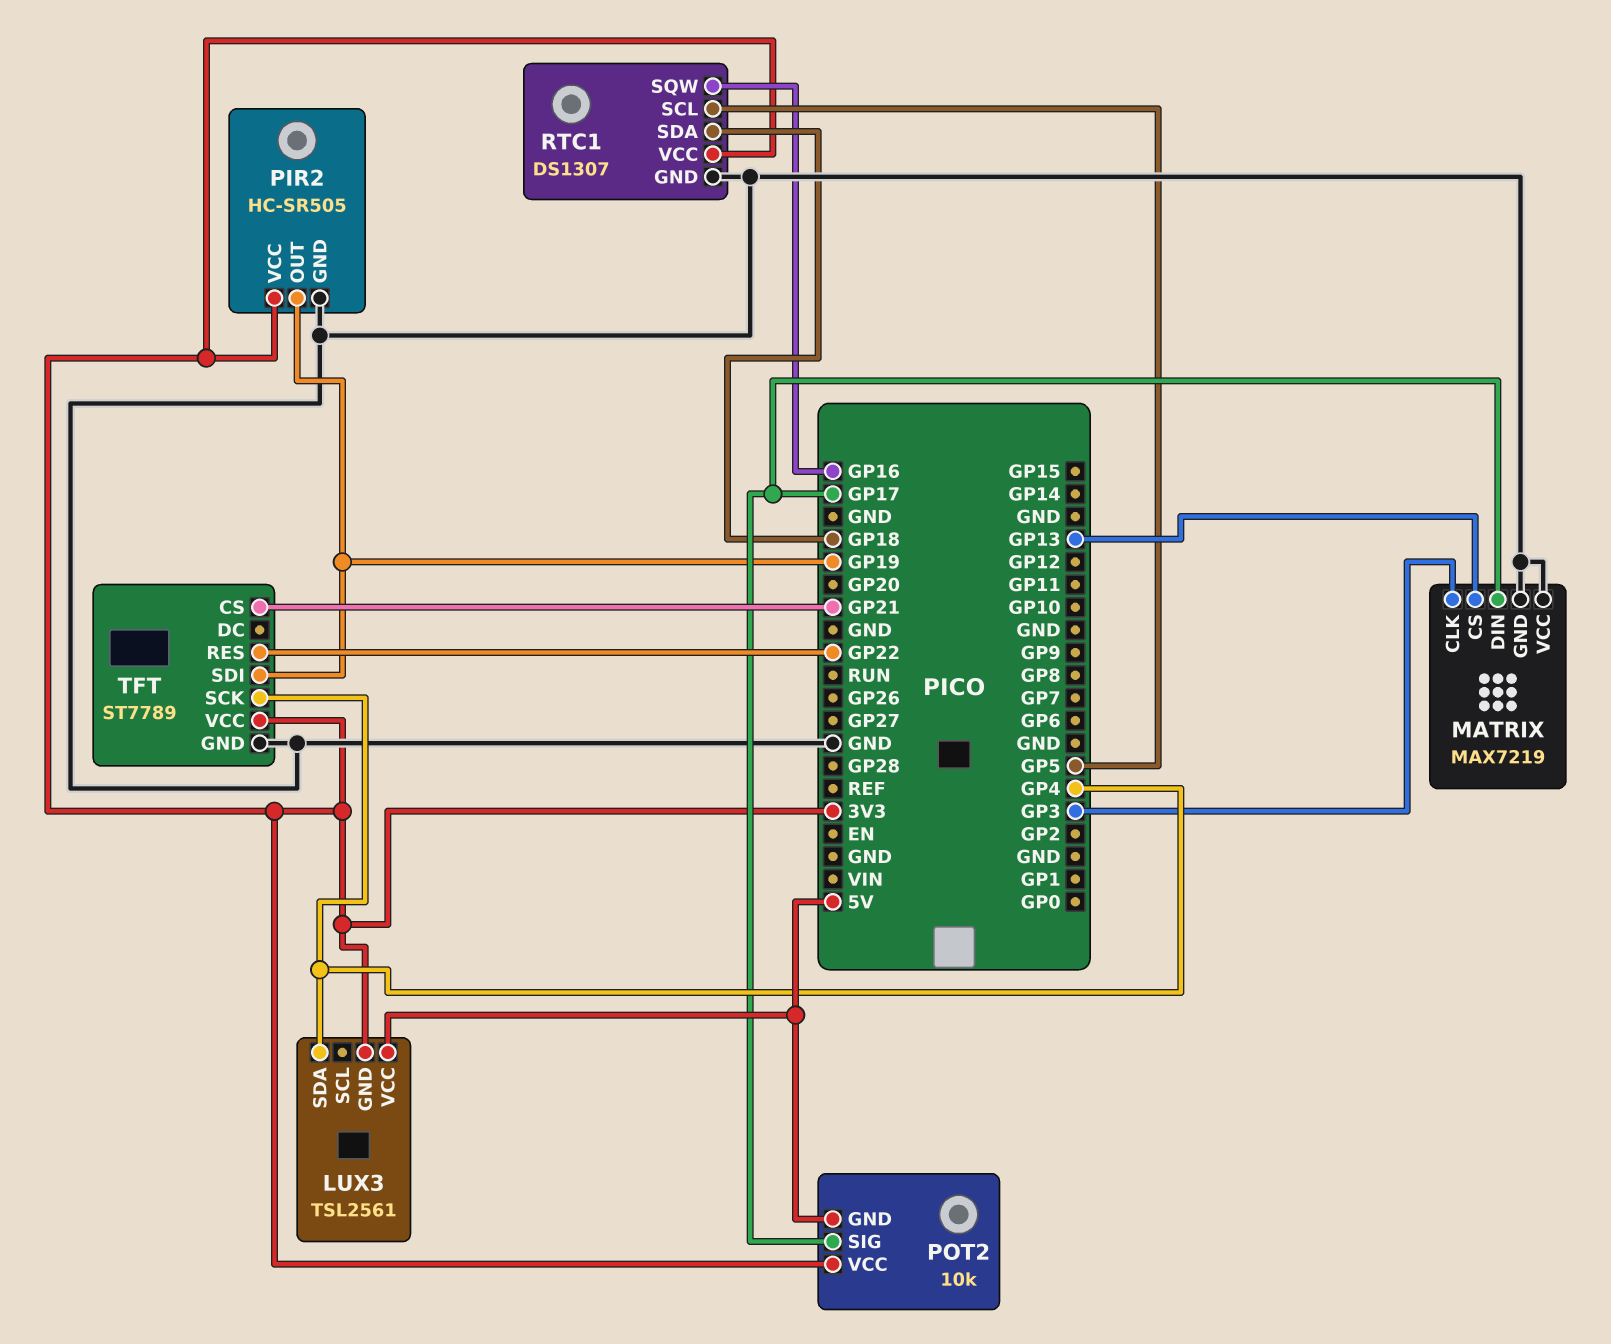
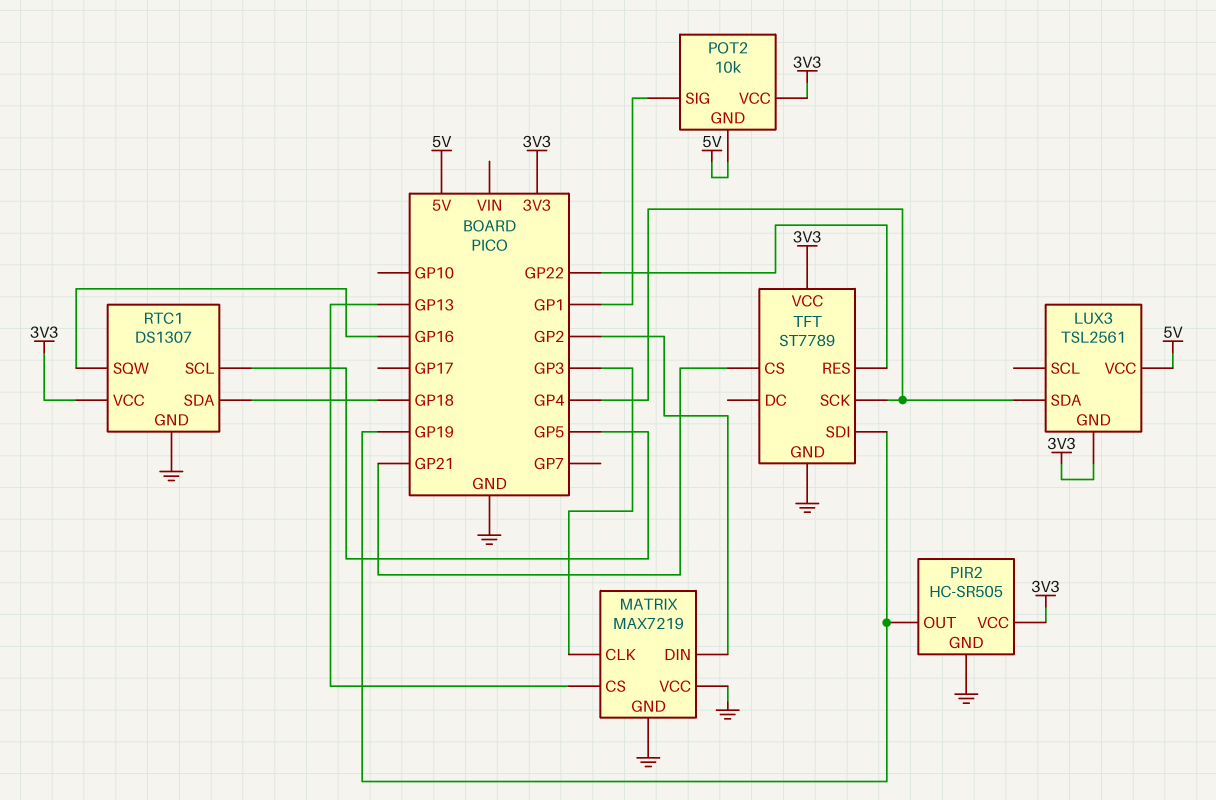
MATRIX pin DIN: GP17 -> GP2
POT2 pin SIG: GP17 -> GP1

